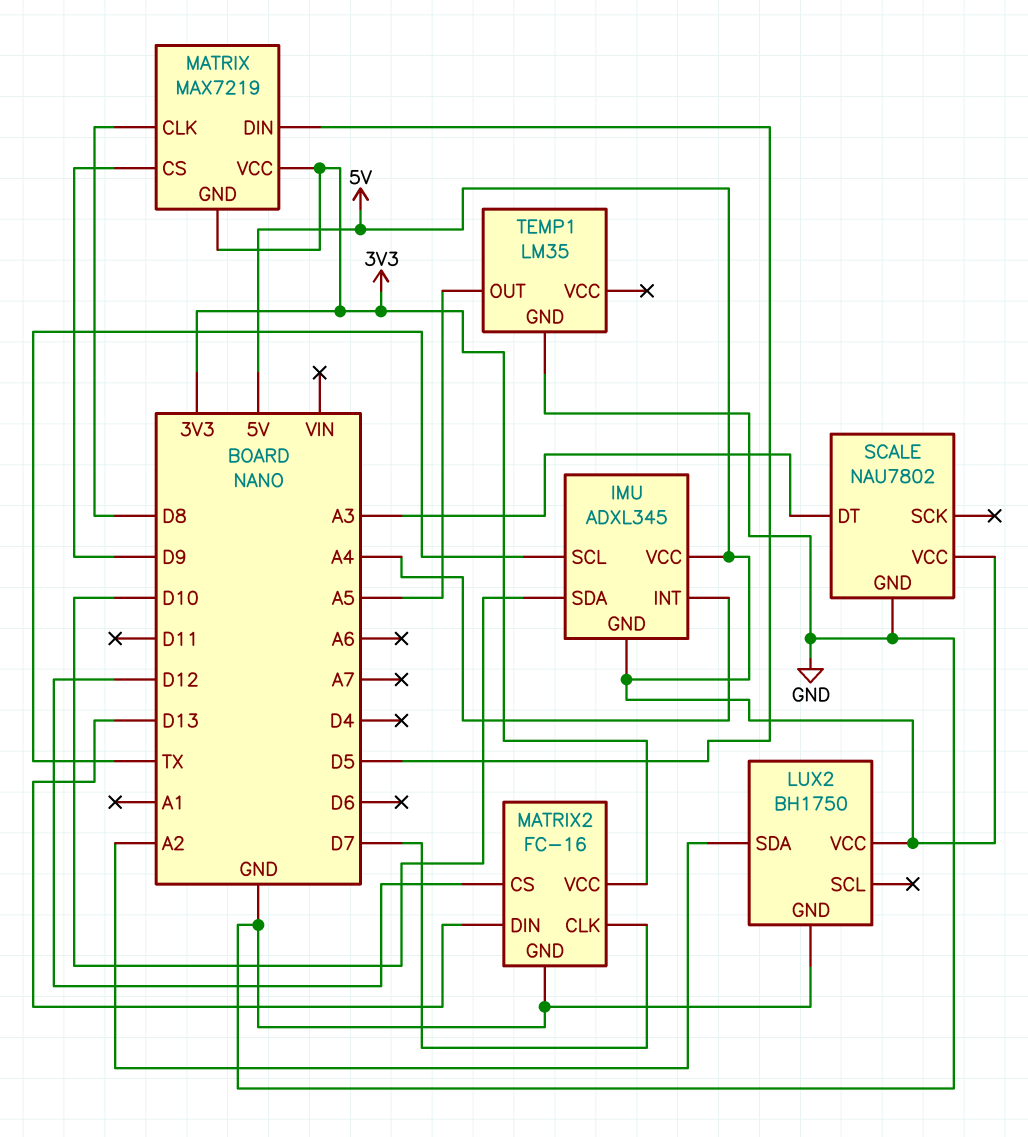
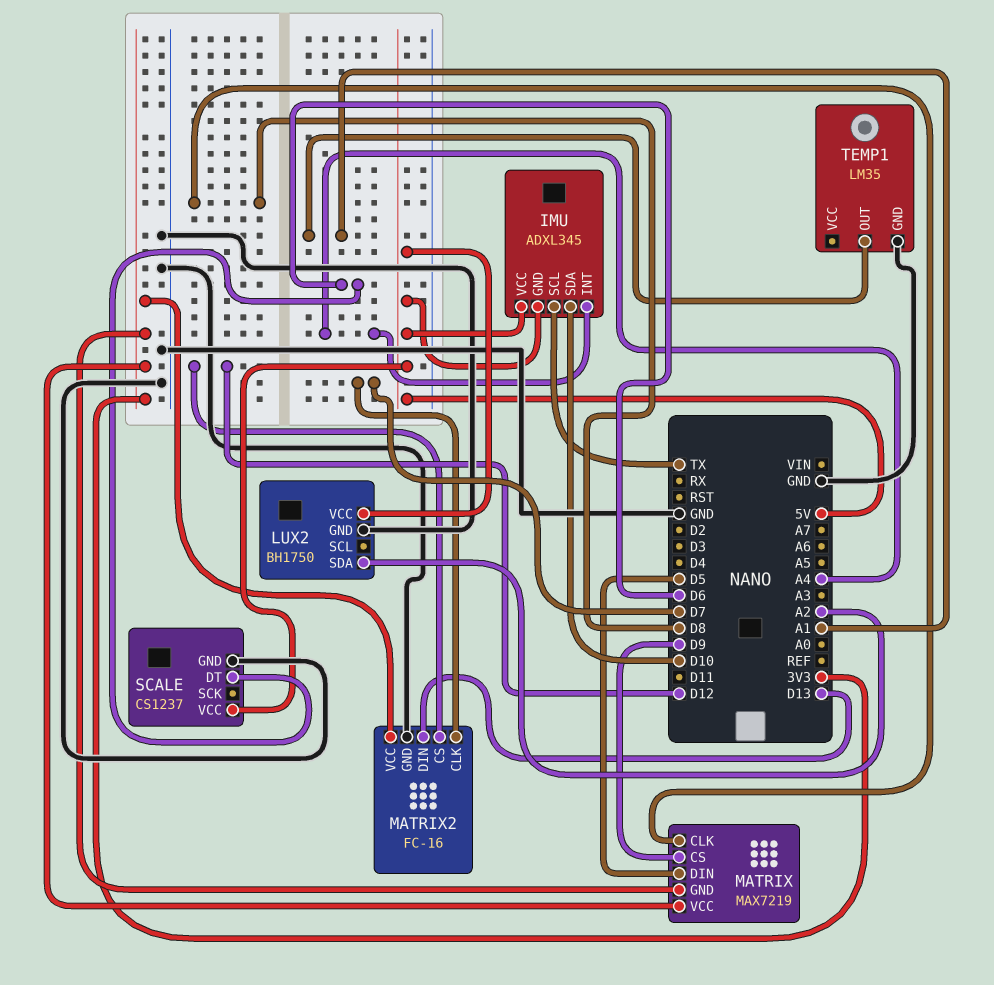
SCALE: NAU7802 -> CS1237
SCALE pin DT: A3 -> D6
TEMP1 pin OUT: A5 -> A1

